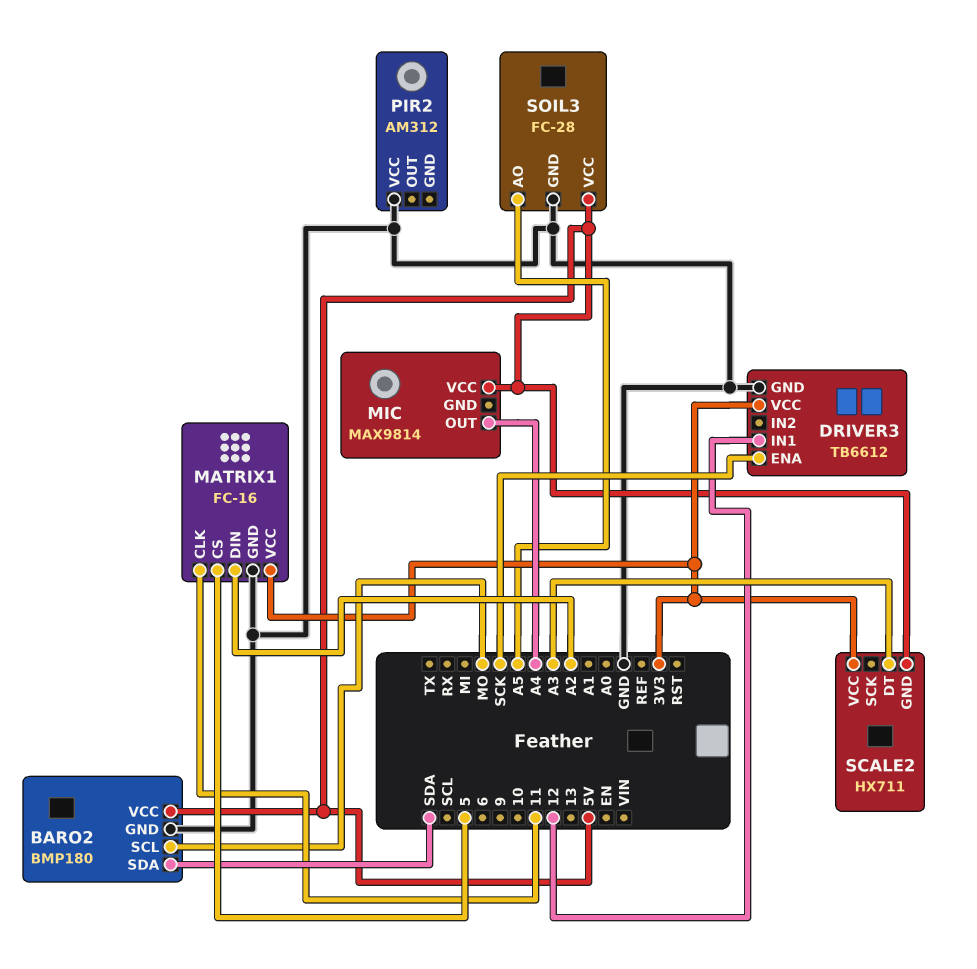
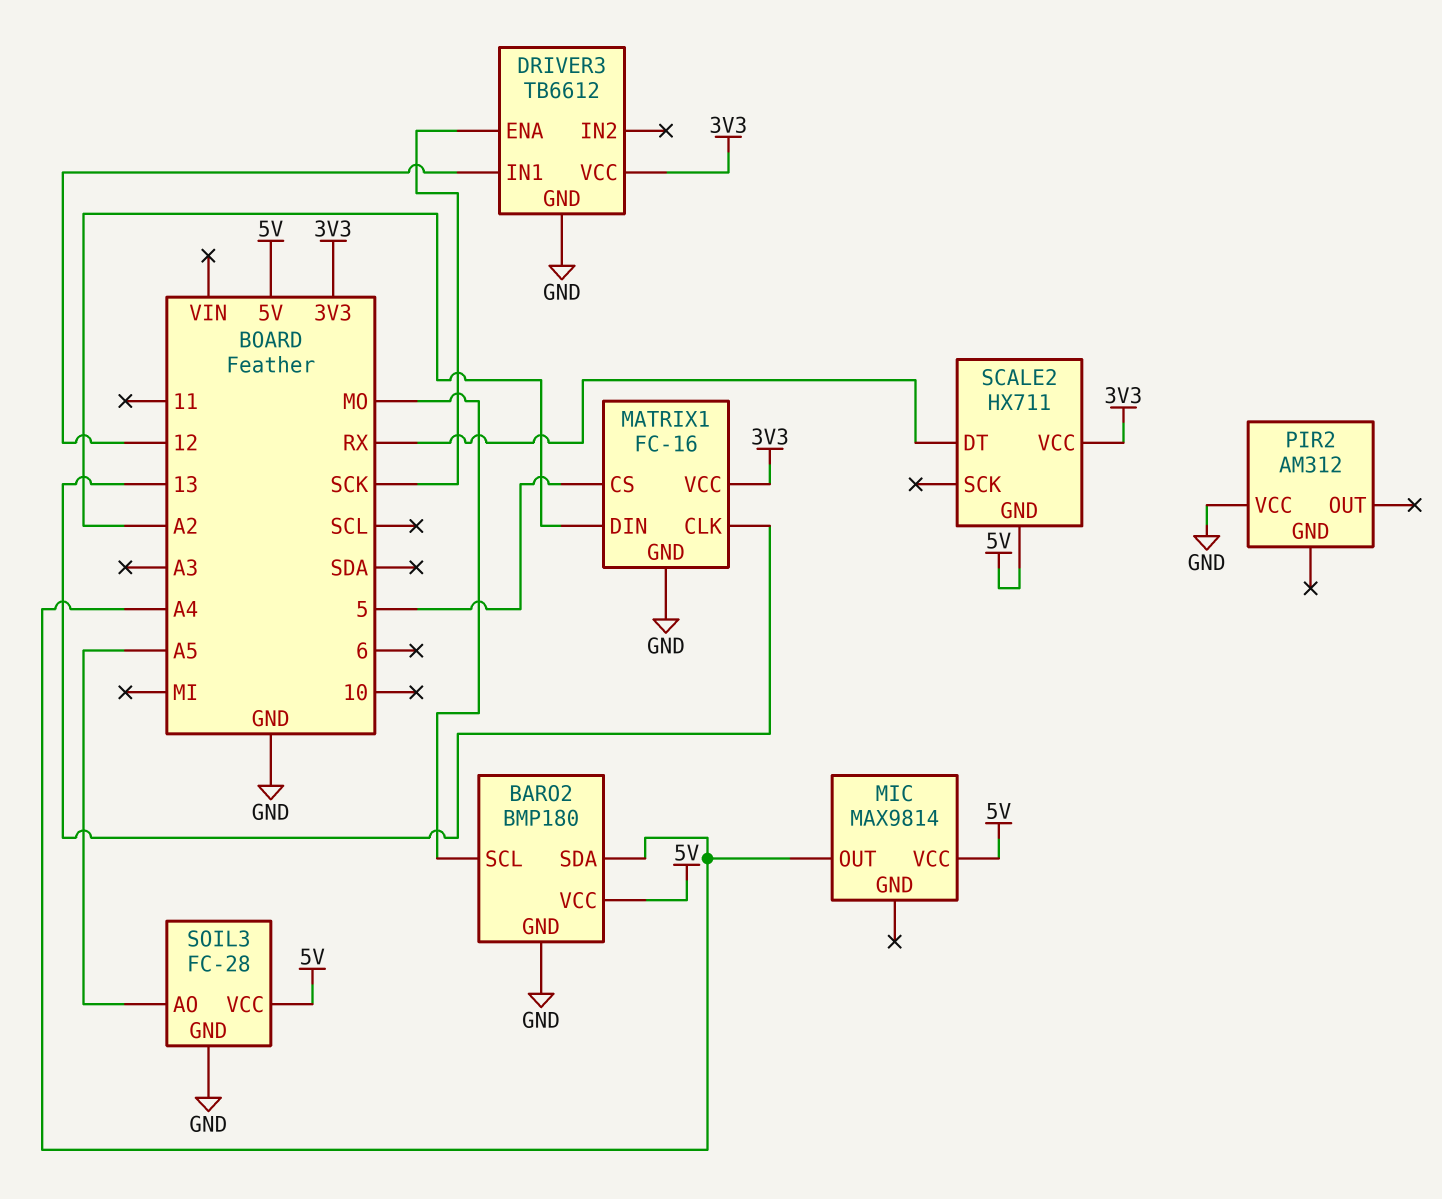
BARO2 pin SDA: SDA -> A4
MATRIX1 pin CLK: 11 -> 13
SCALE2 pin DT: A3 -> RX

